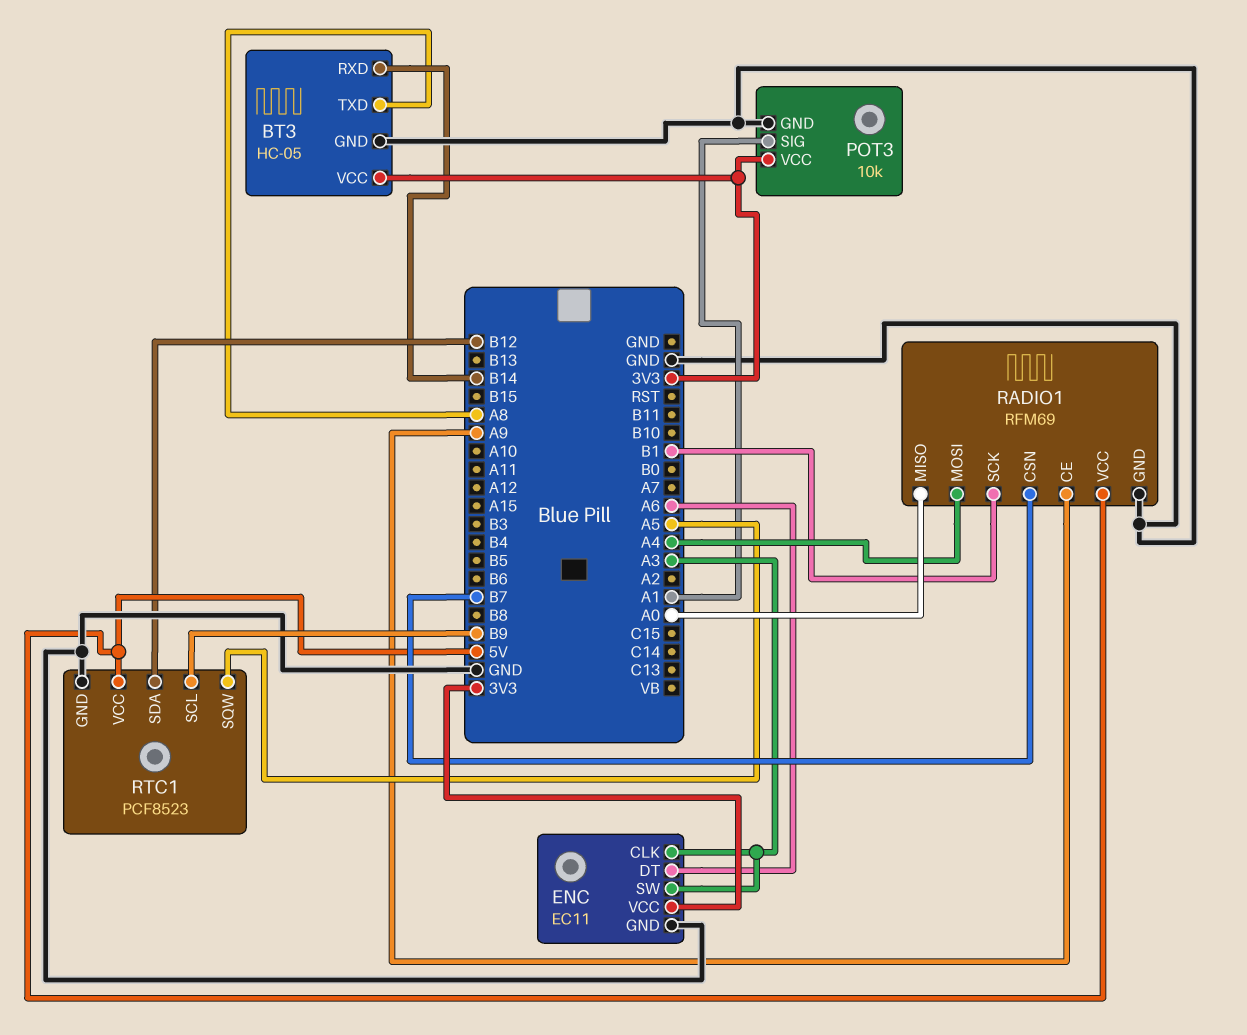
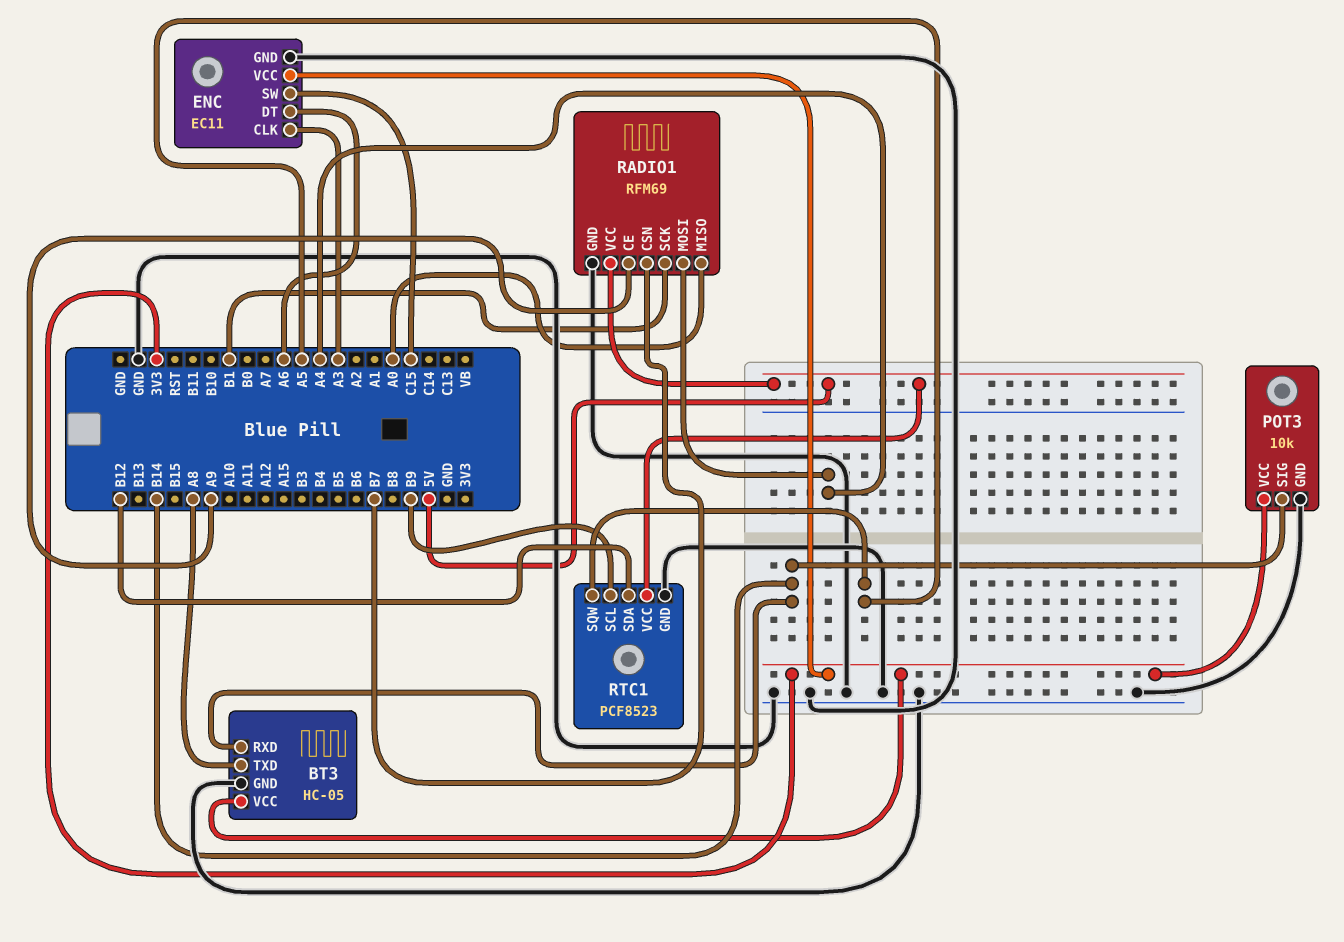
ENC pin SW: A3 -> C15
POT3 pin SIG: A1 -> B14

